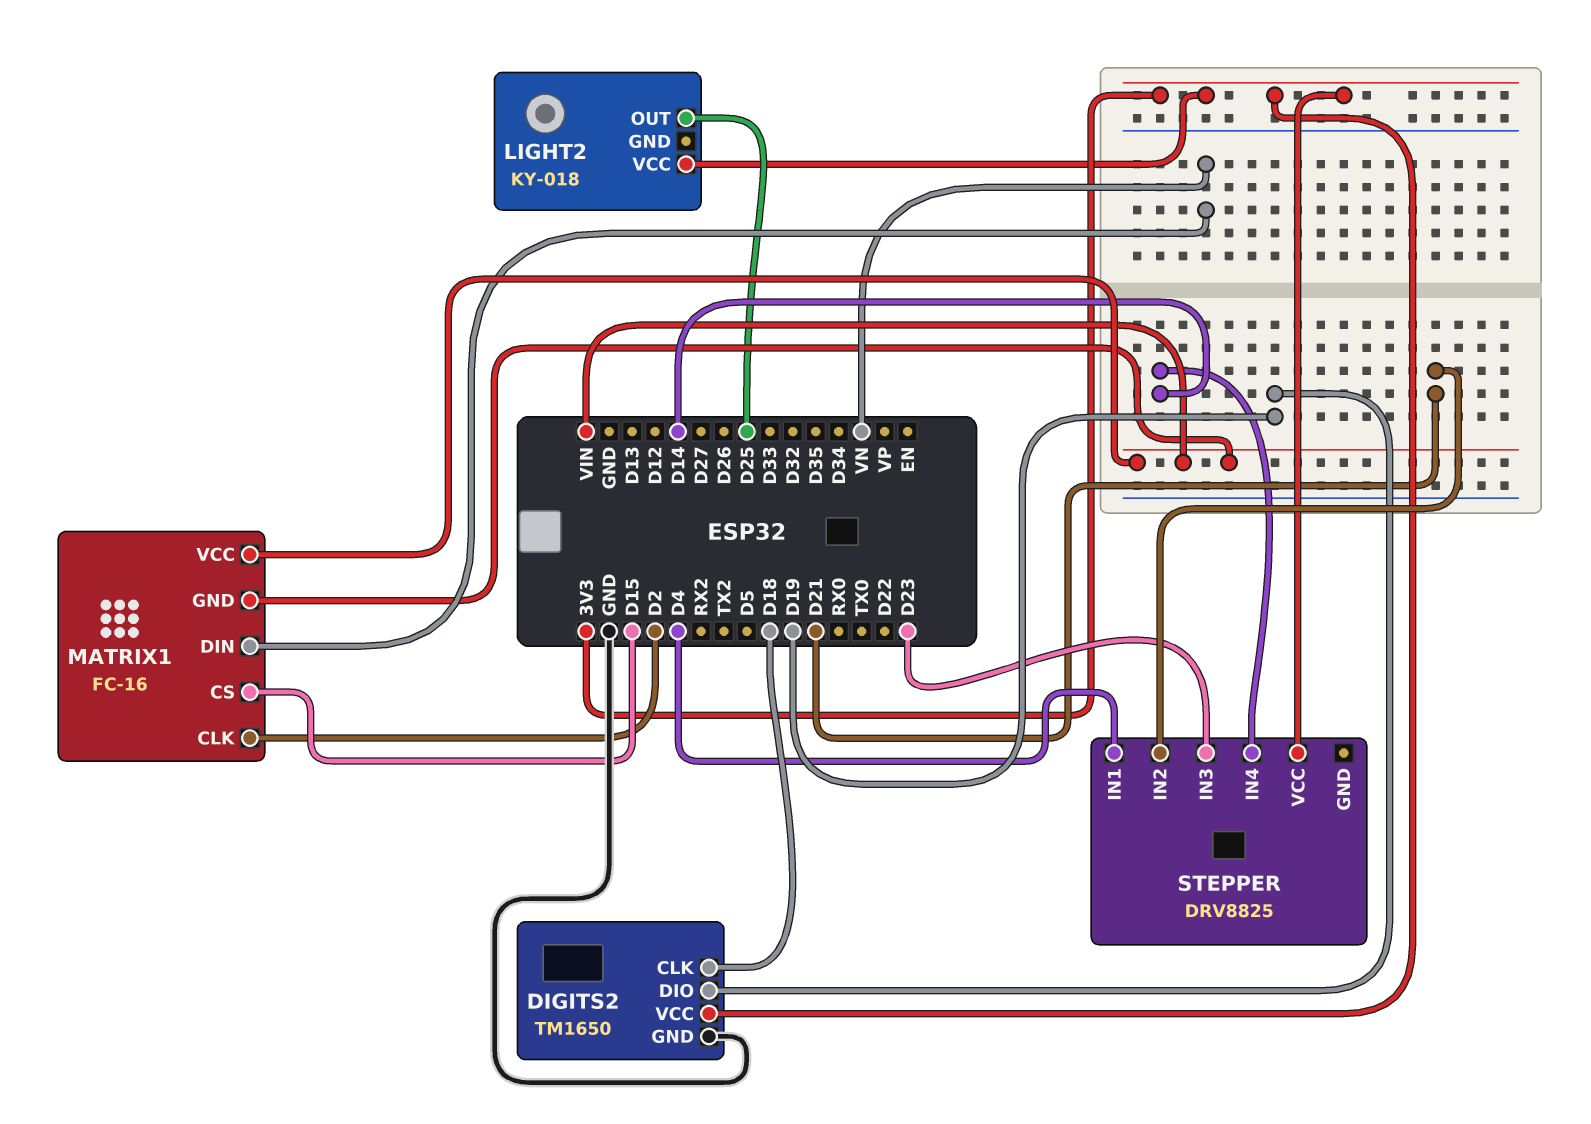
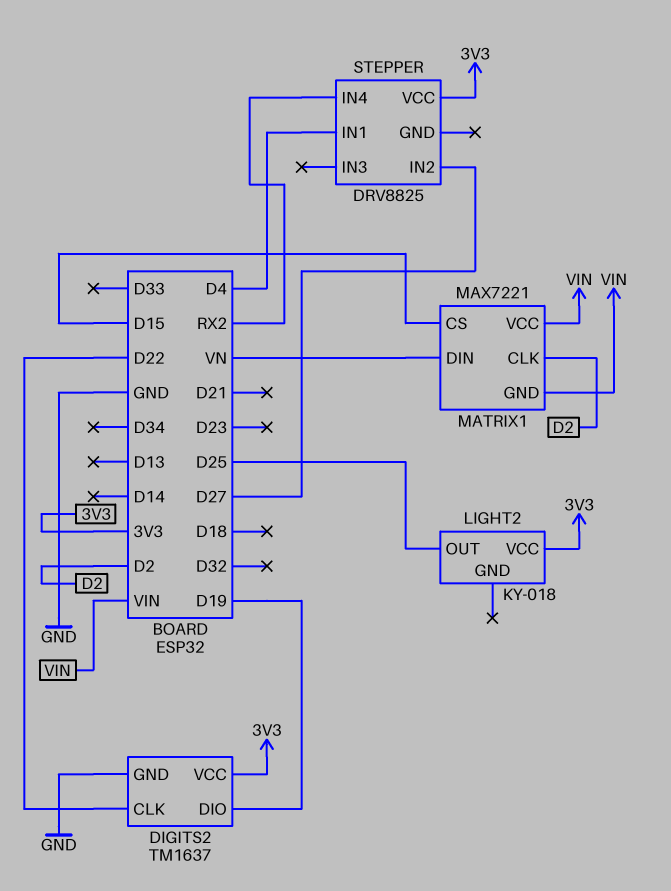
DIGITS2: TM1650 -> TM1637
DIGITS2 pin CLK: D18 -> D22
MATRIX1: FC-16 -> MAX7221
STEPPER pin IN2: D21 -> D27
STEPPER pin IN3: D23 -> none
STEPPER pin IN4: D14 -> RX2

